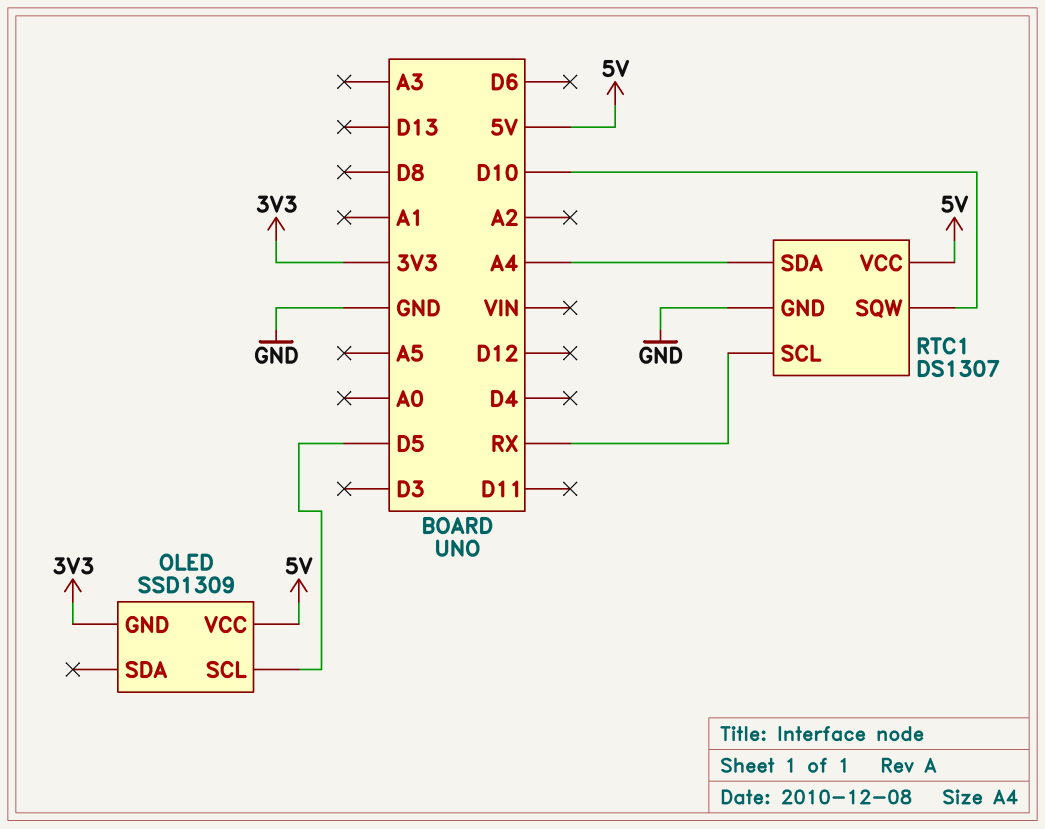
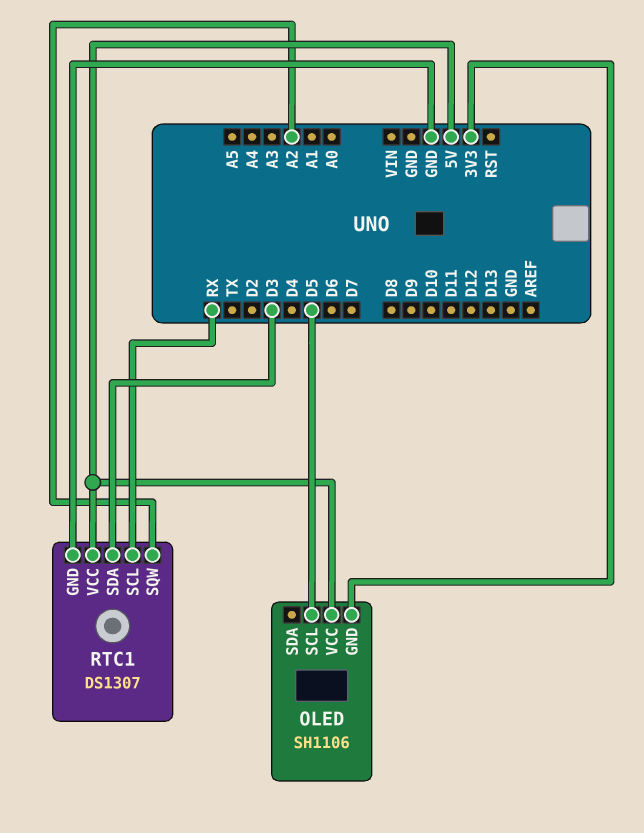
OLED: SSD1309 -> SH1106
RTC1 pin SDA: A4 -> D3
RTC1 pin SQW: D10 -> A2

